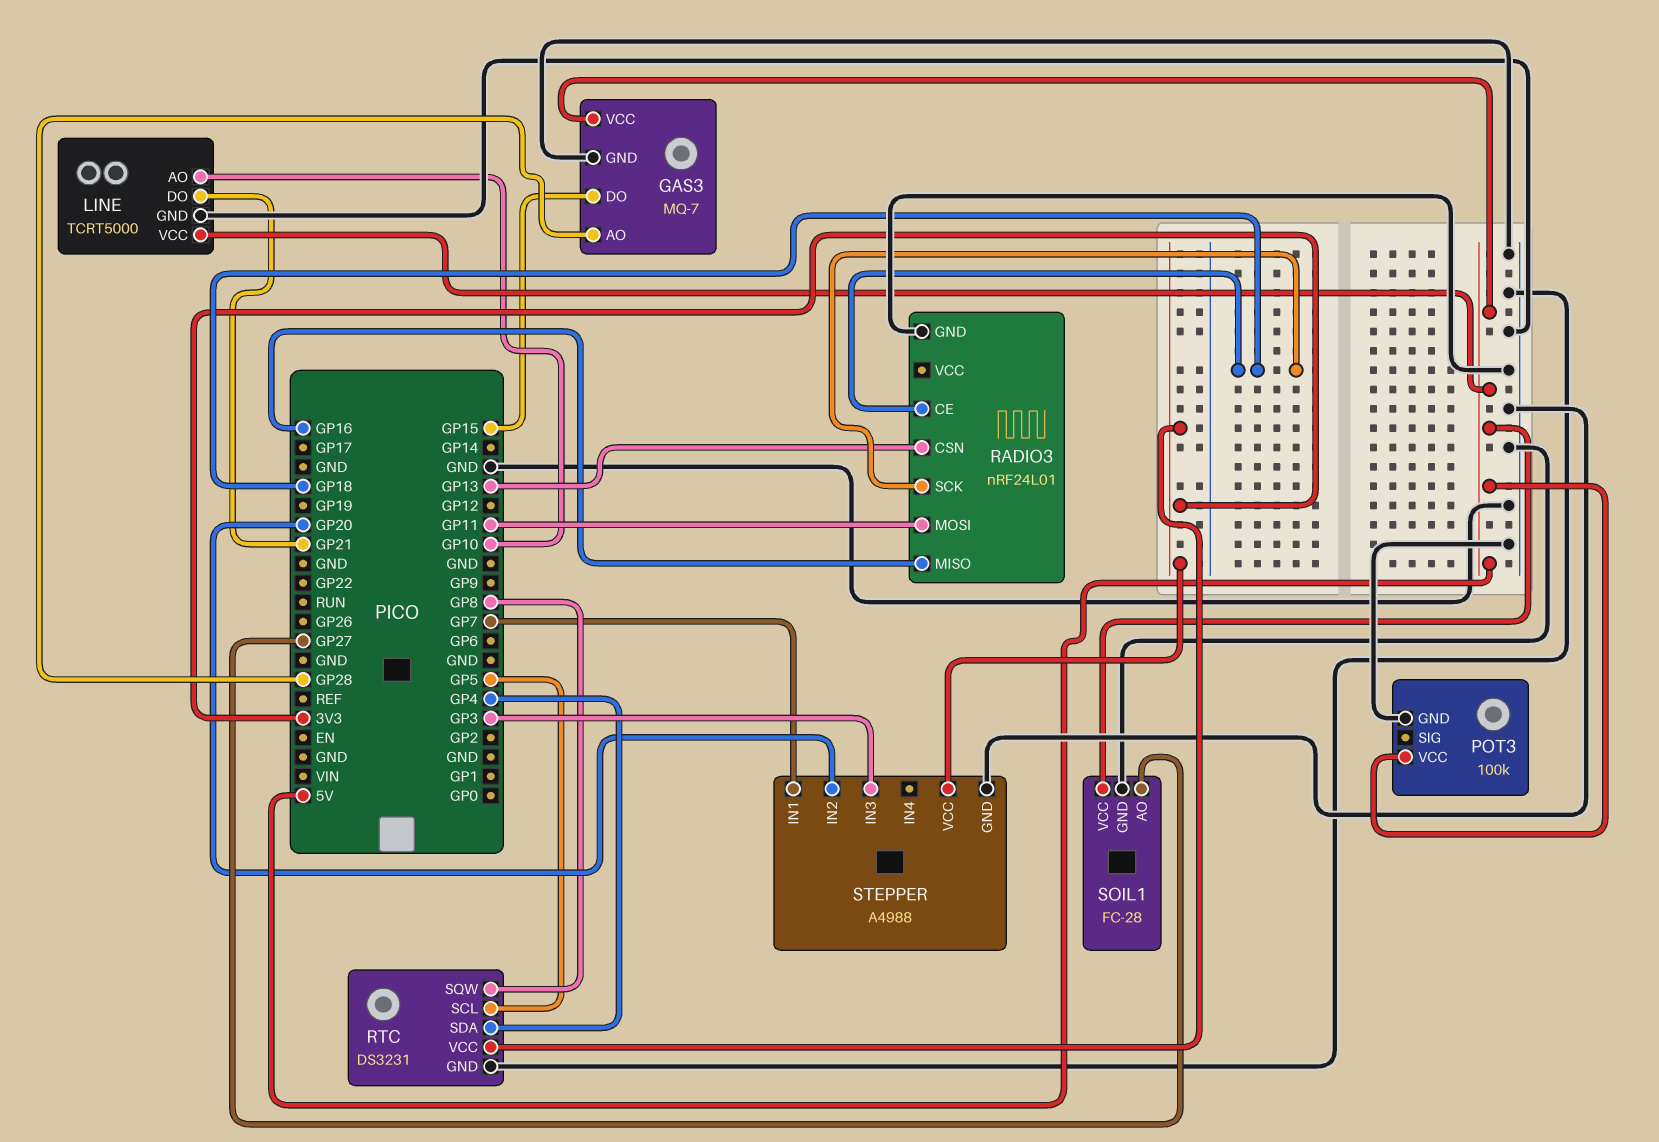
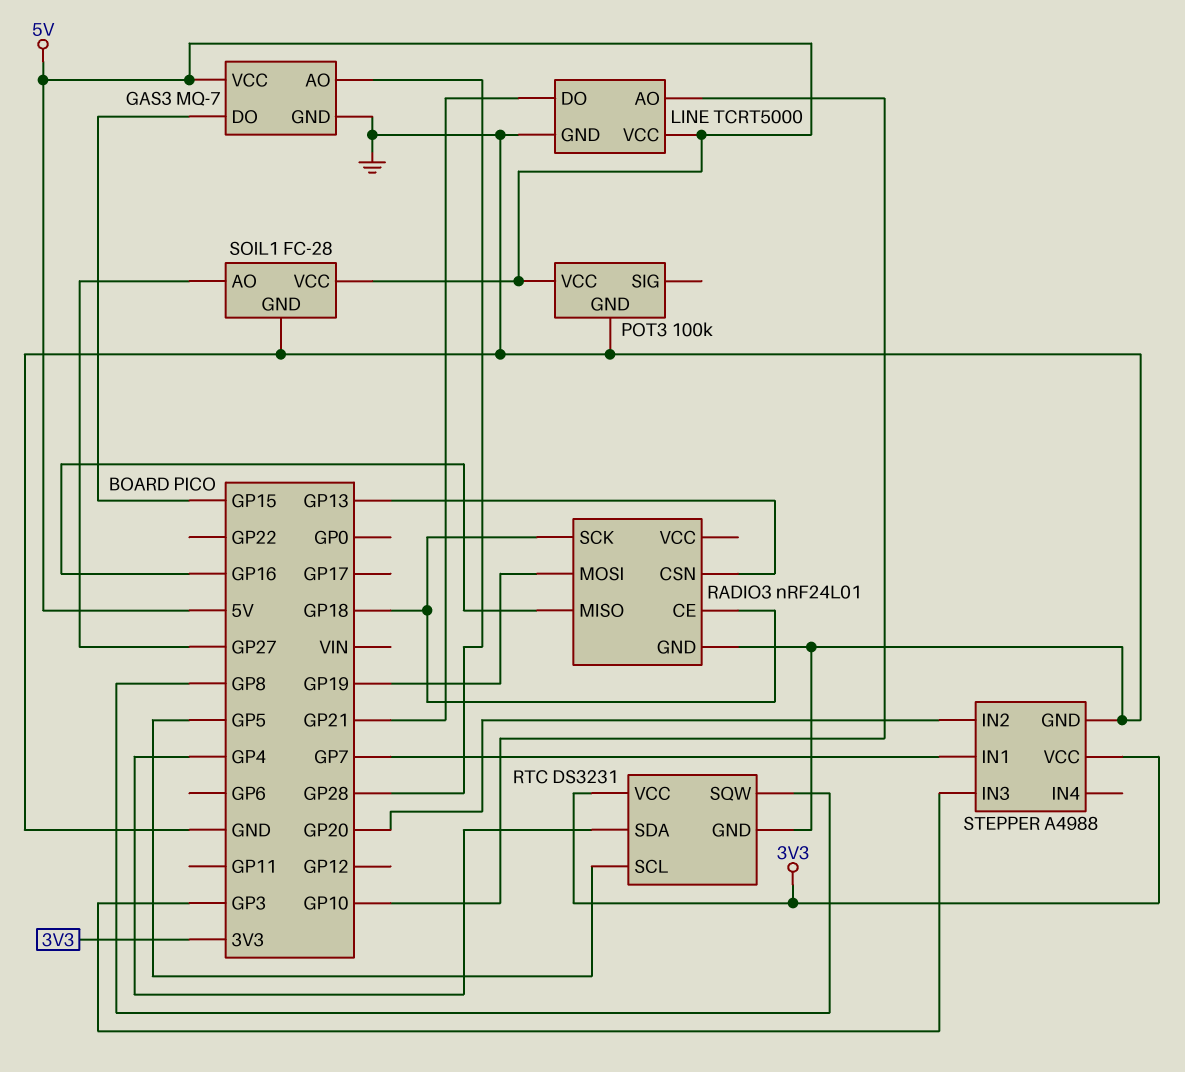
RADIO3 pin MOSI: GP11 -> GP19

